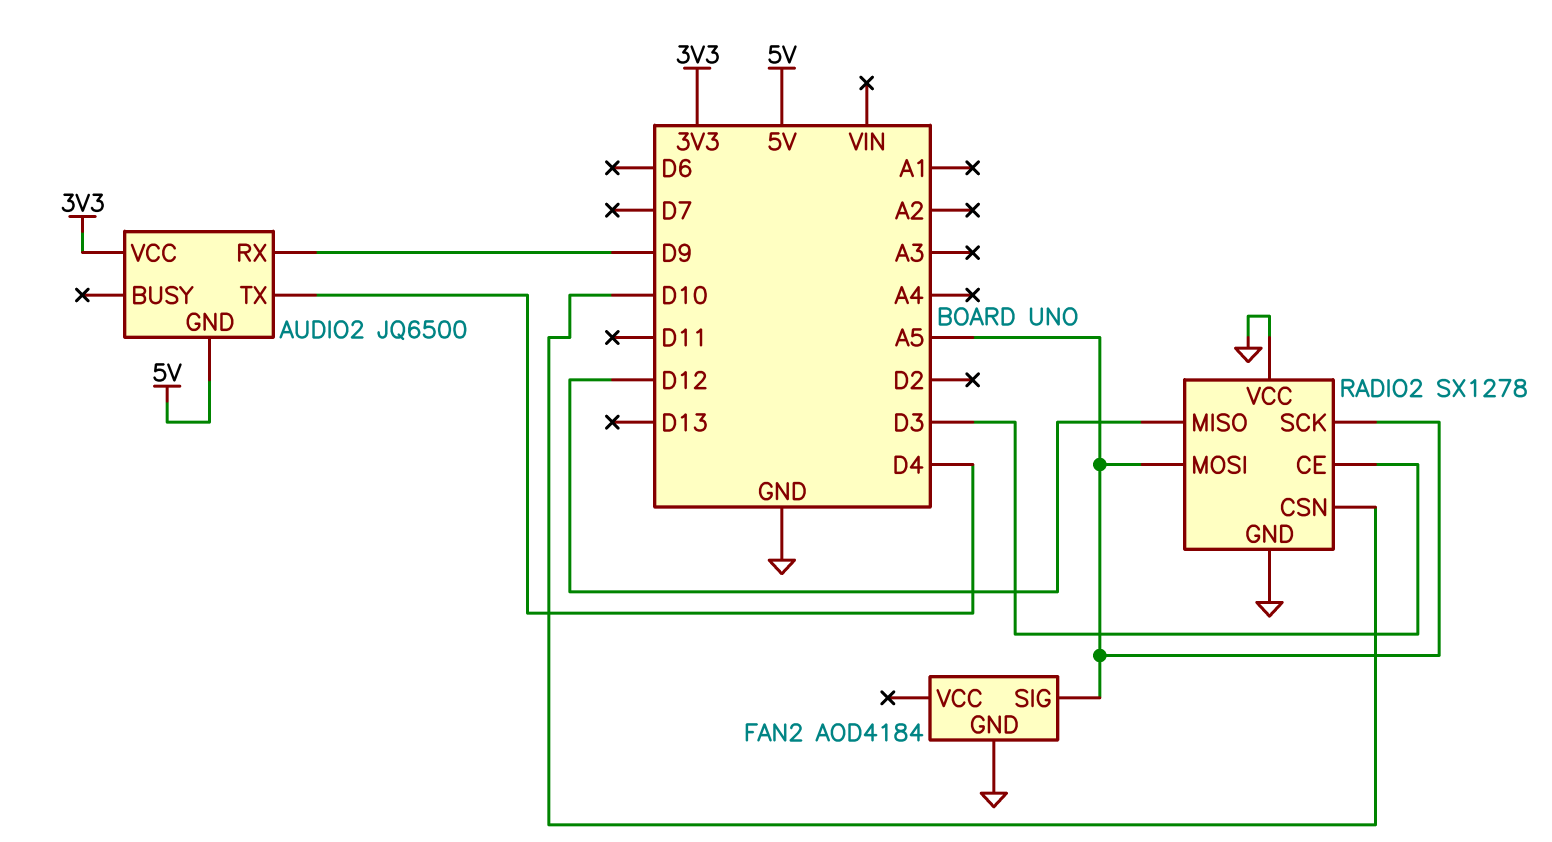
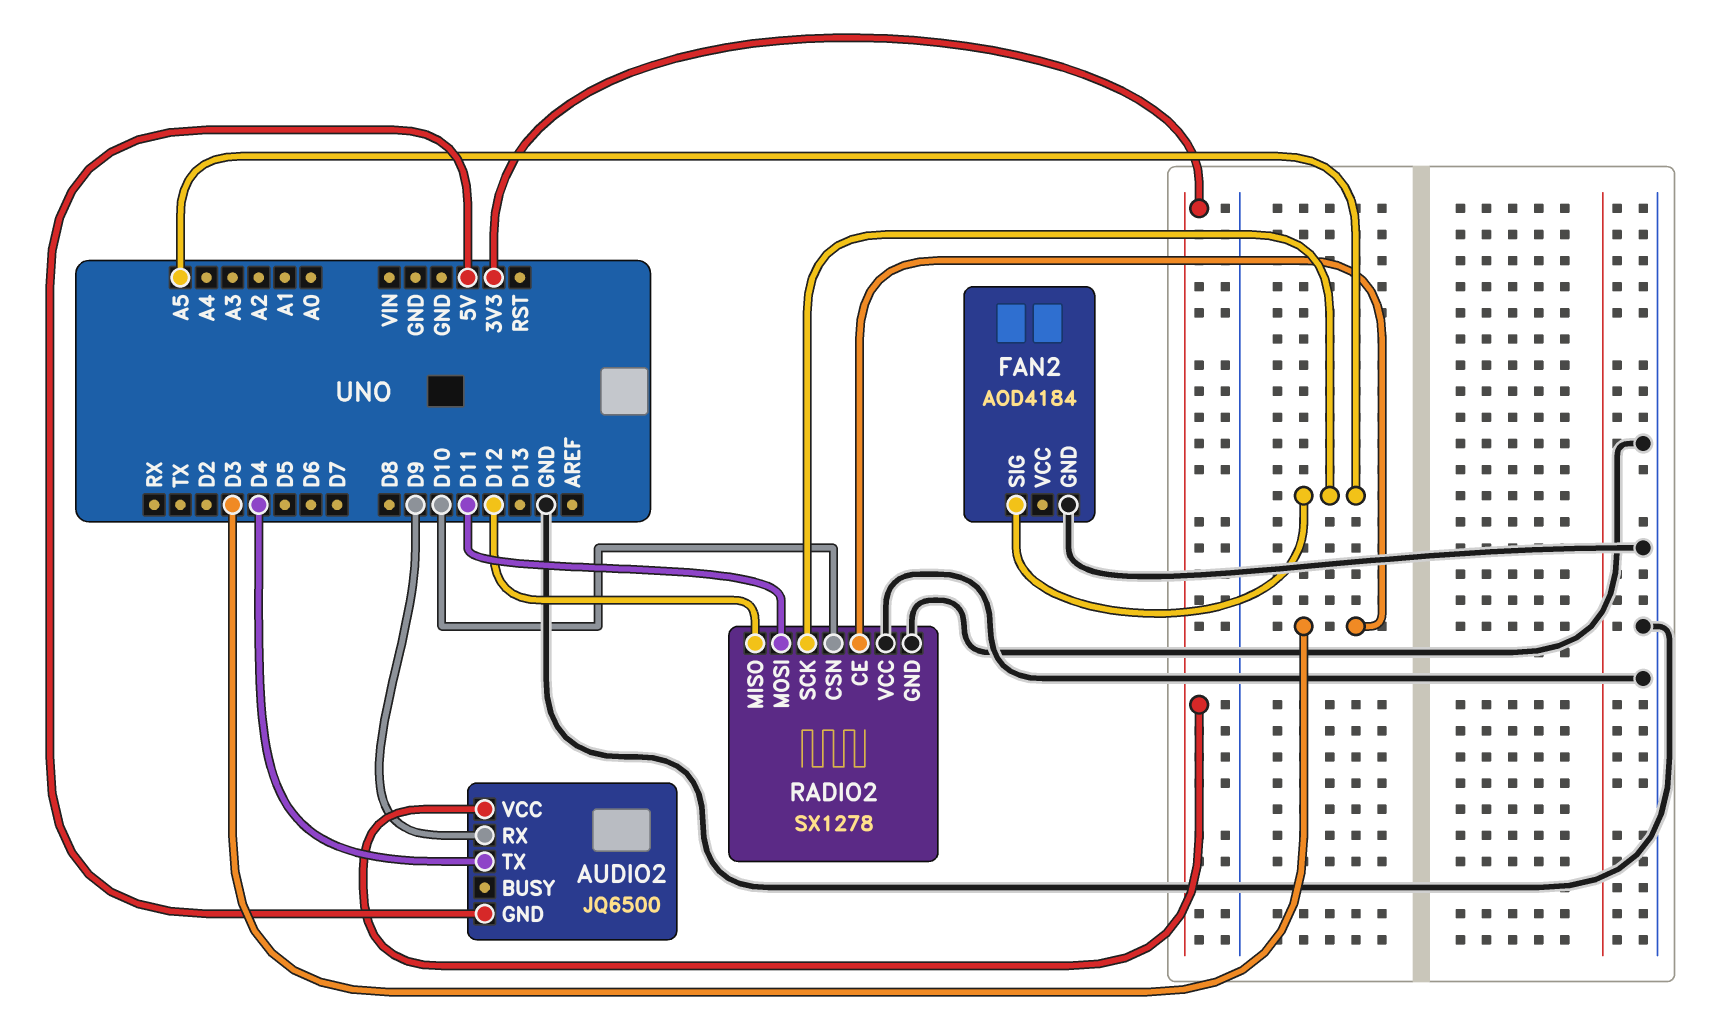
RADIO2 pin MOSI: A5 -> D11

